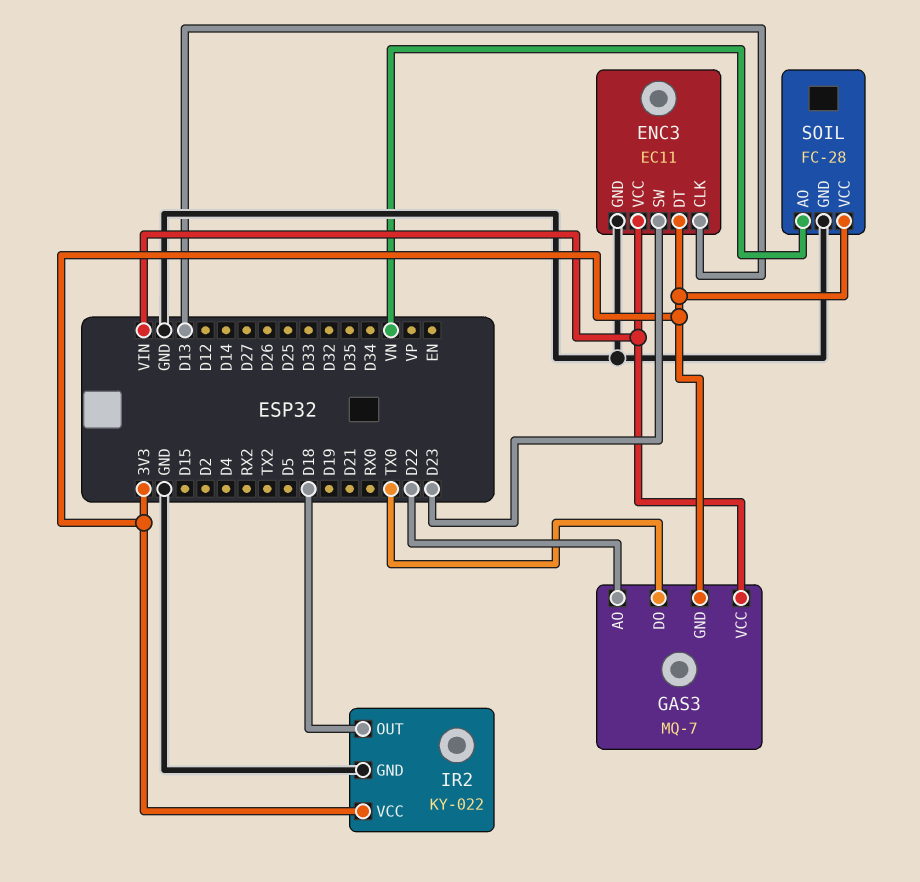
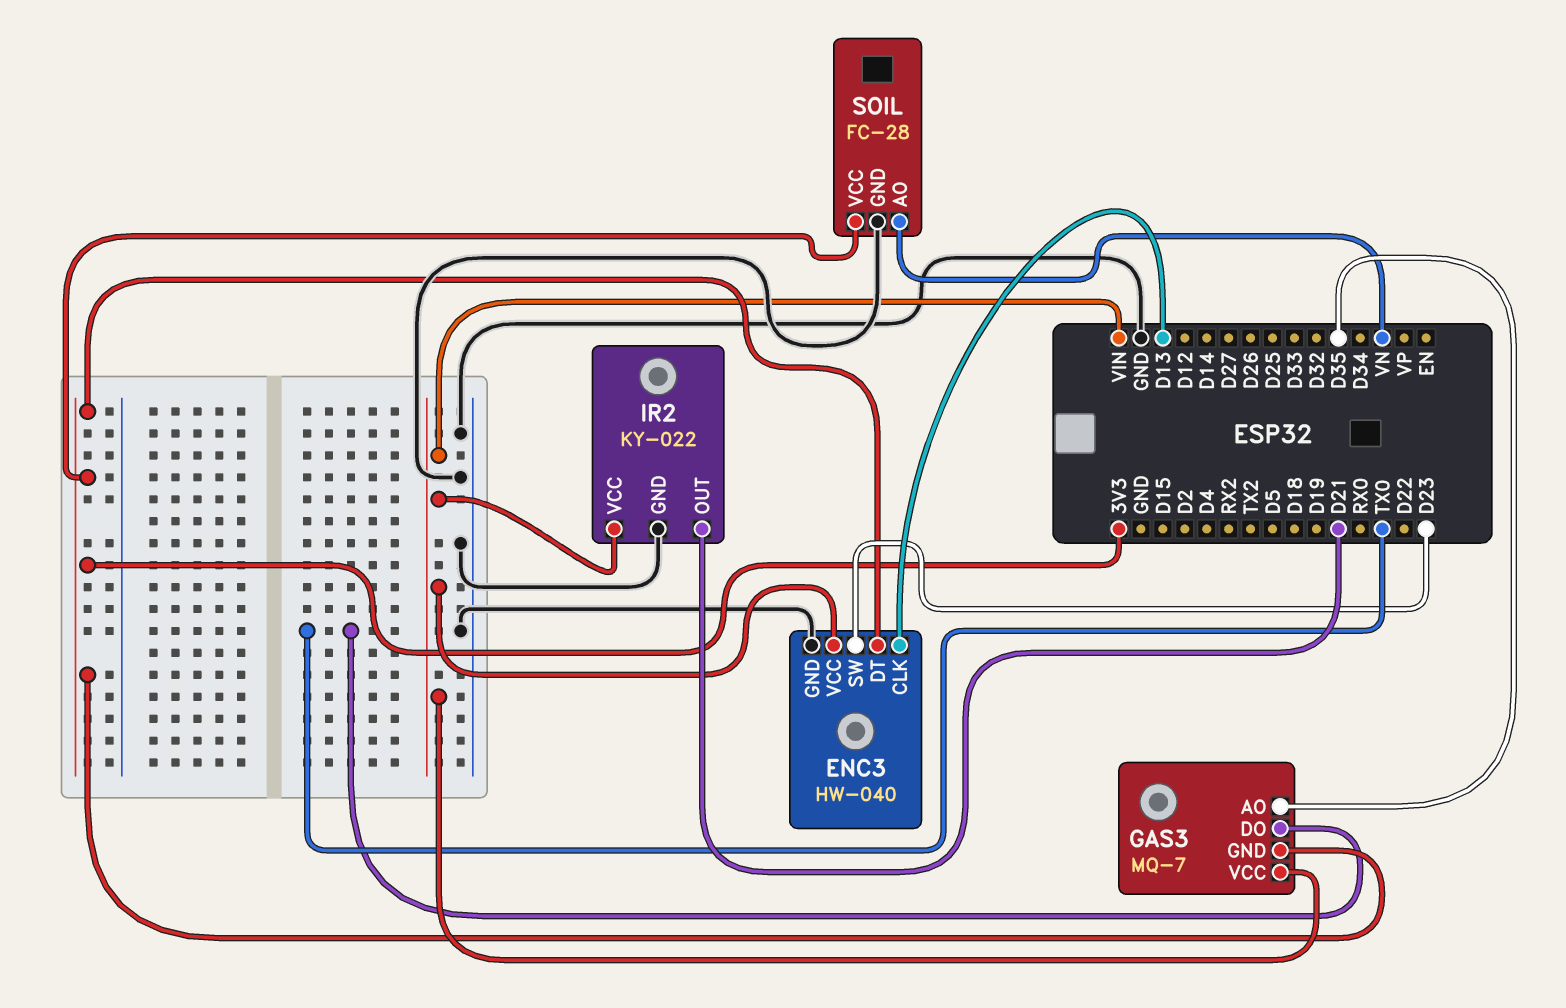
ENC3: EC11 -> HW-040
GAS3 pin AO: D22 -> D35
IR2 pin OUT: D18 -> D21
IR2 pin VCC: 3V3 -> VIN

